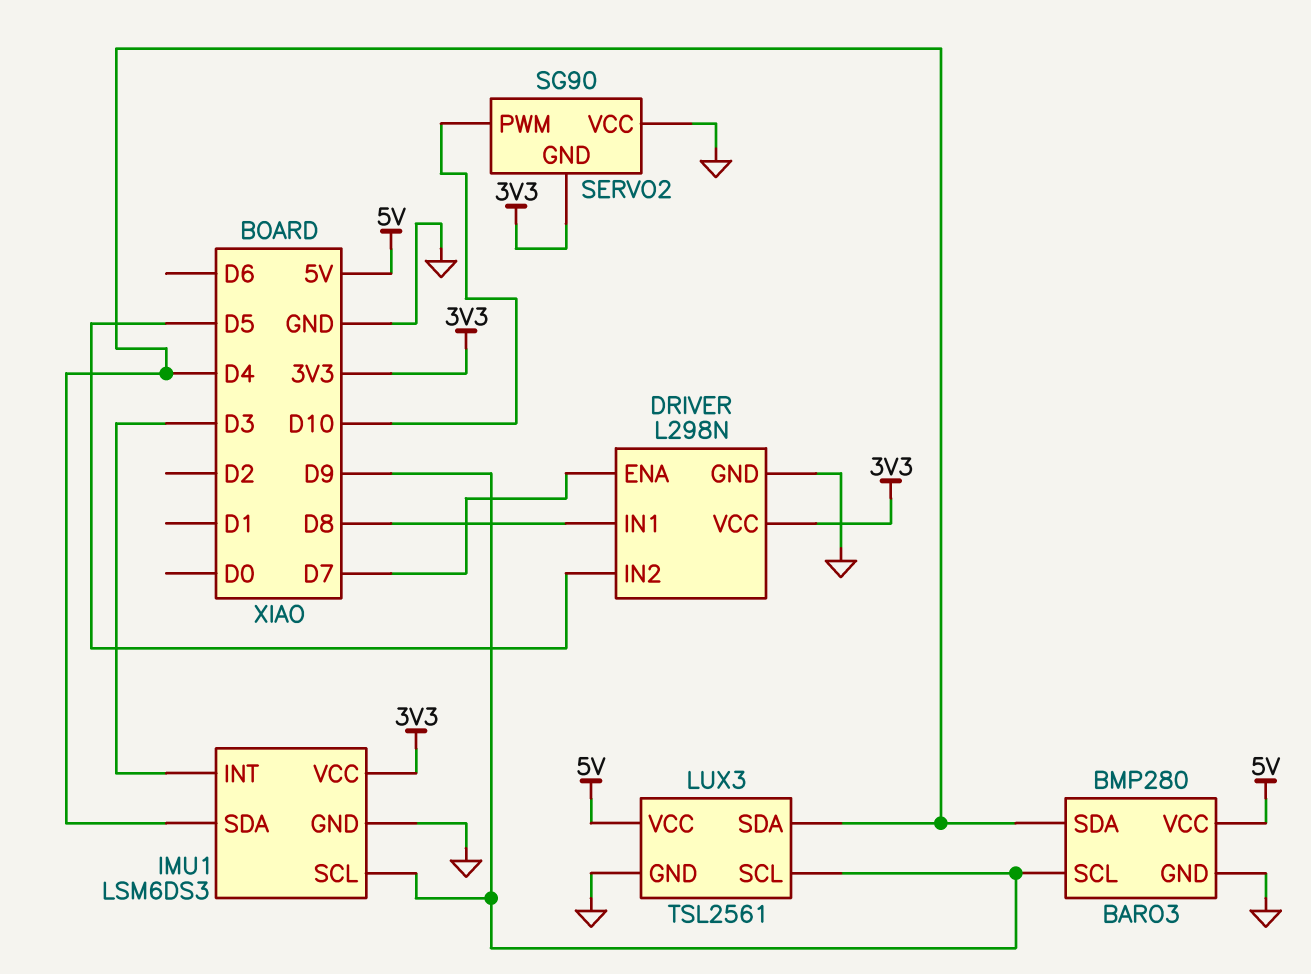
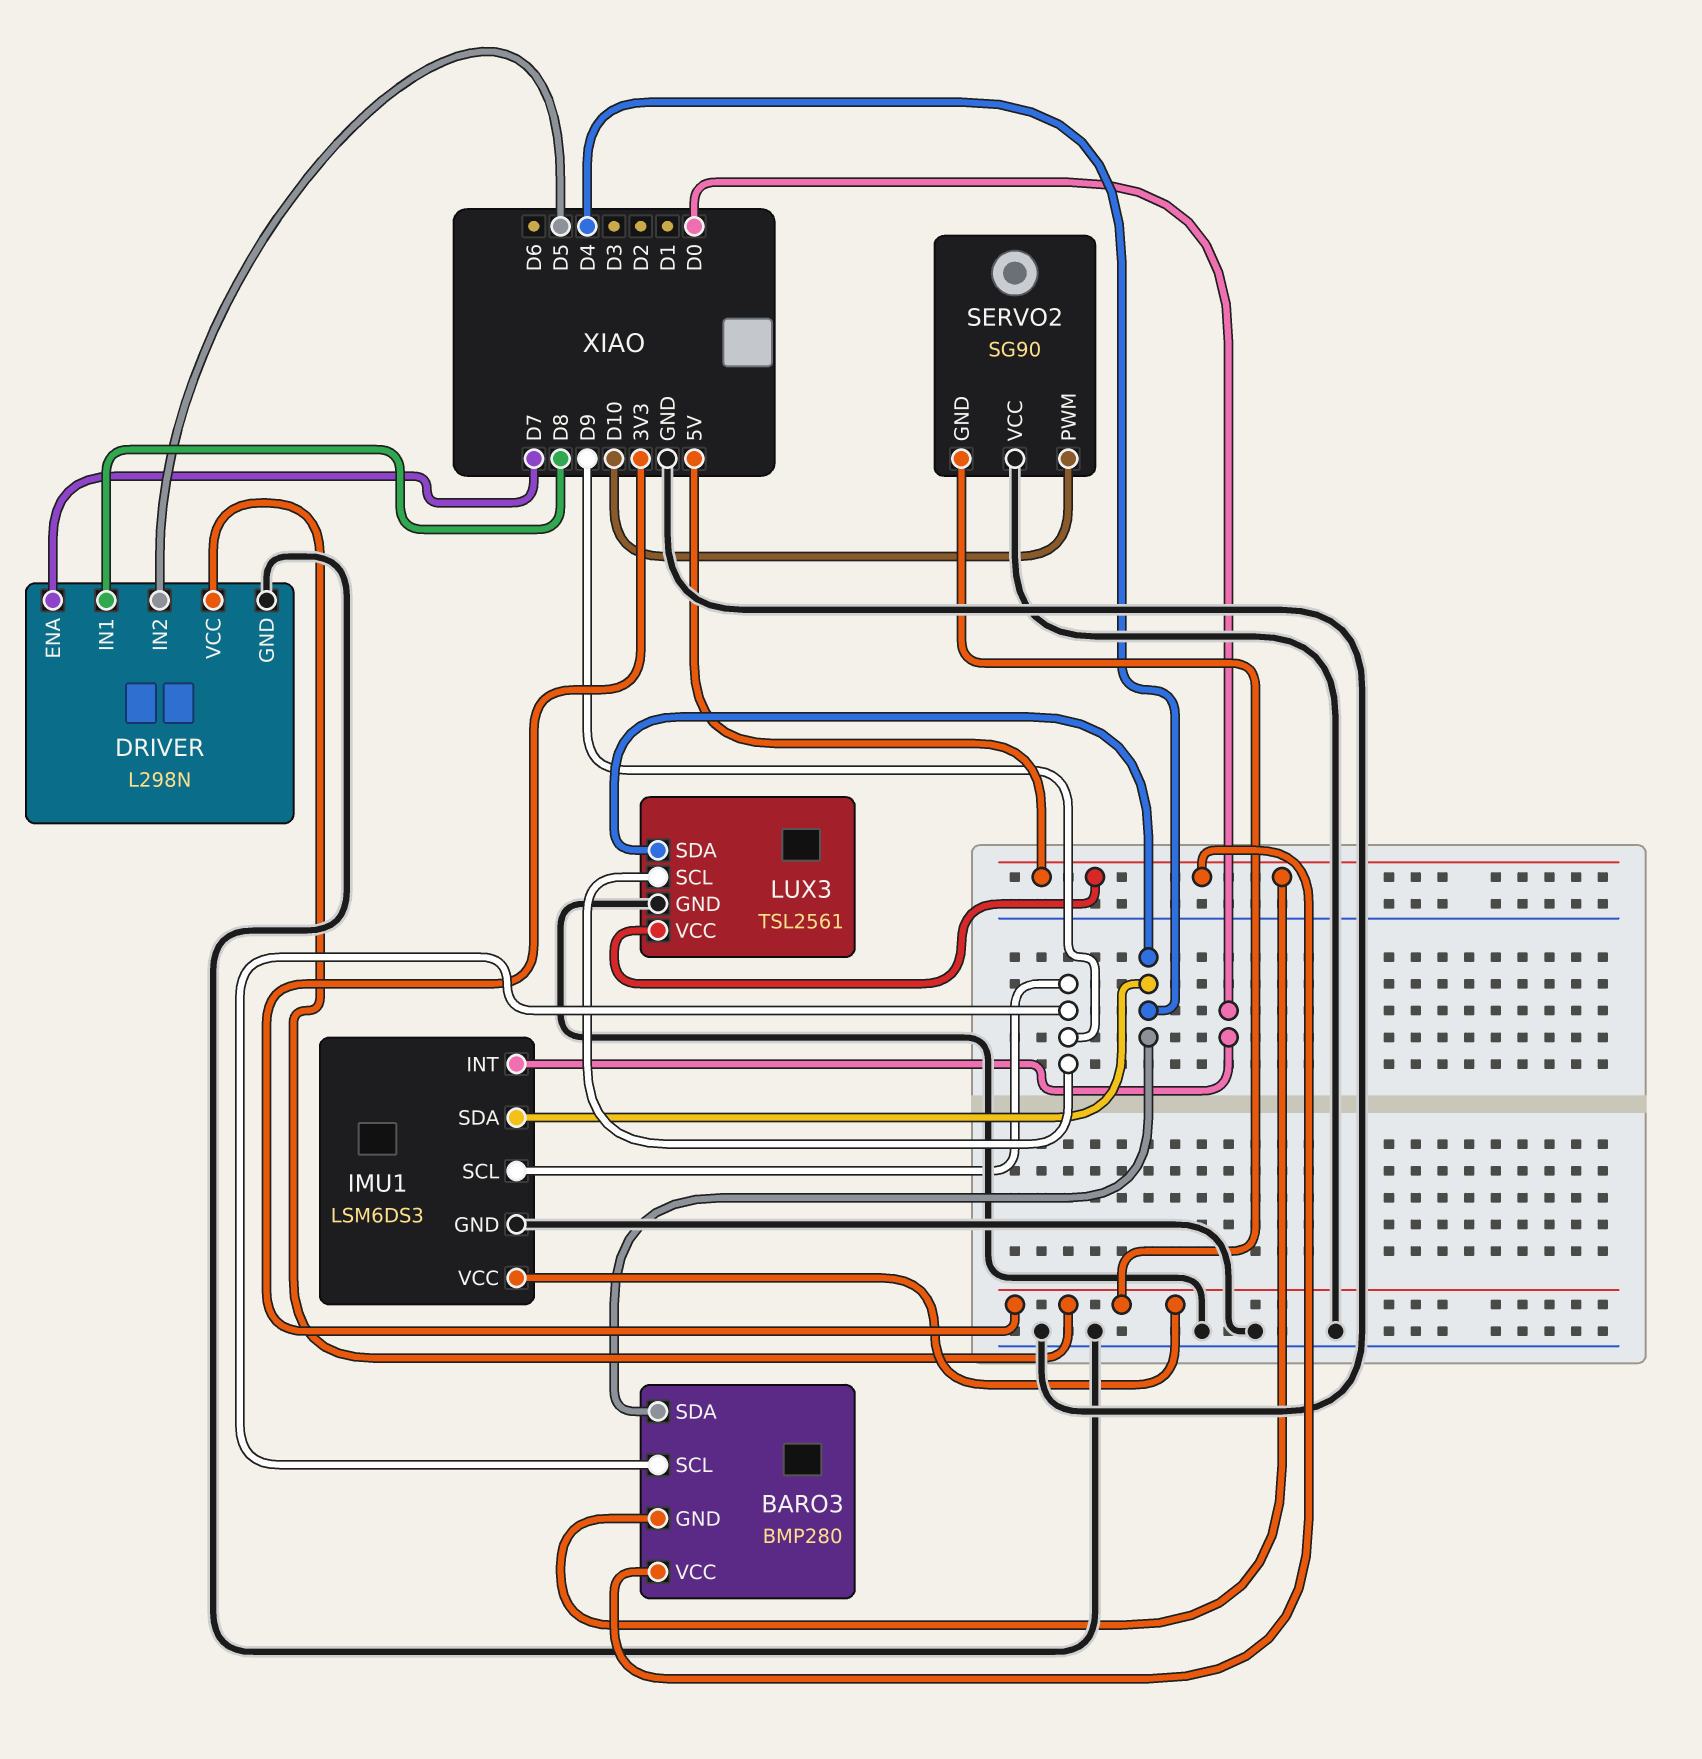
BARO3 pin GND: GND -> 5V
IMU1 pin INT: D3 -> D0

